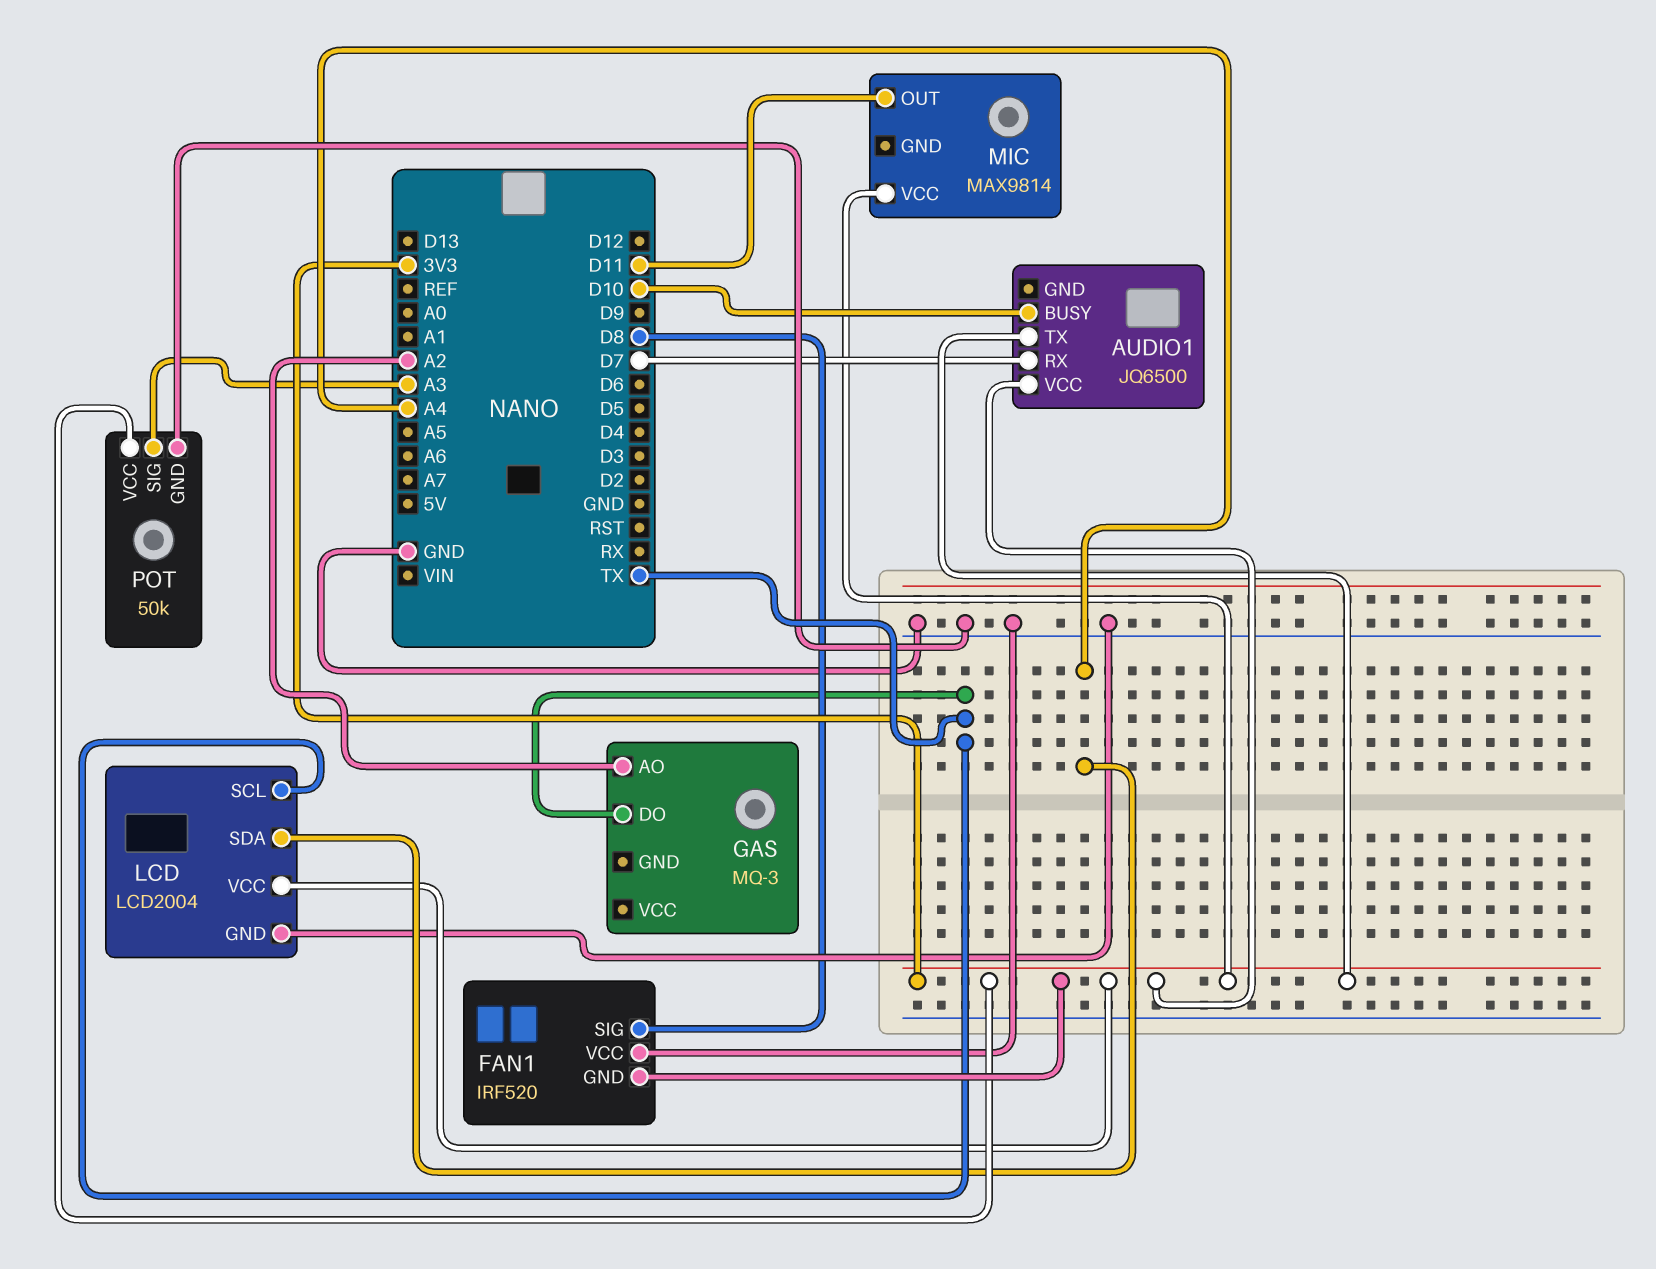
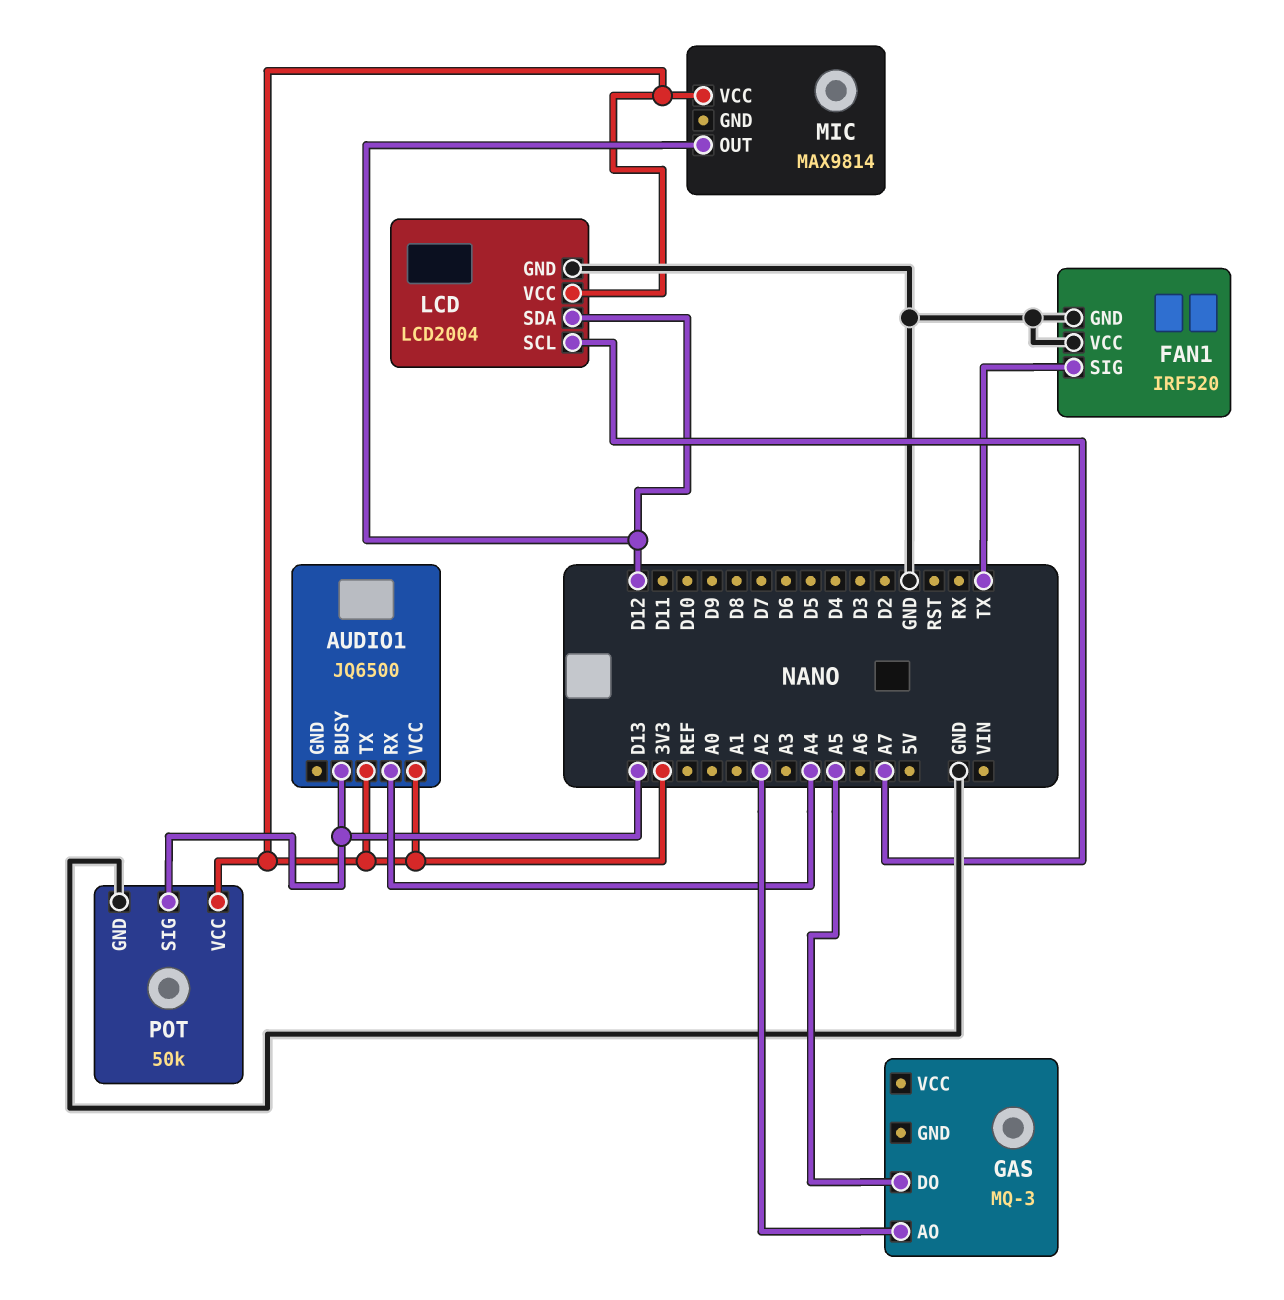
AUDIO1 pin BUSY: D10 -> D13
AUDIO1 pin RX: D7 -> A4
FAN1 pin GND: 3V3 -> GND
FAN1 pin SIG: D8 -> TX
GAS pin DO: TX -> A5
LCD pin SCL: TX -> A7
LCD pin SDA: A4 -> D12
MIC pin OUT: D11 -> D12
POT pin SIG: A3 -> D13

